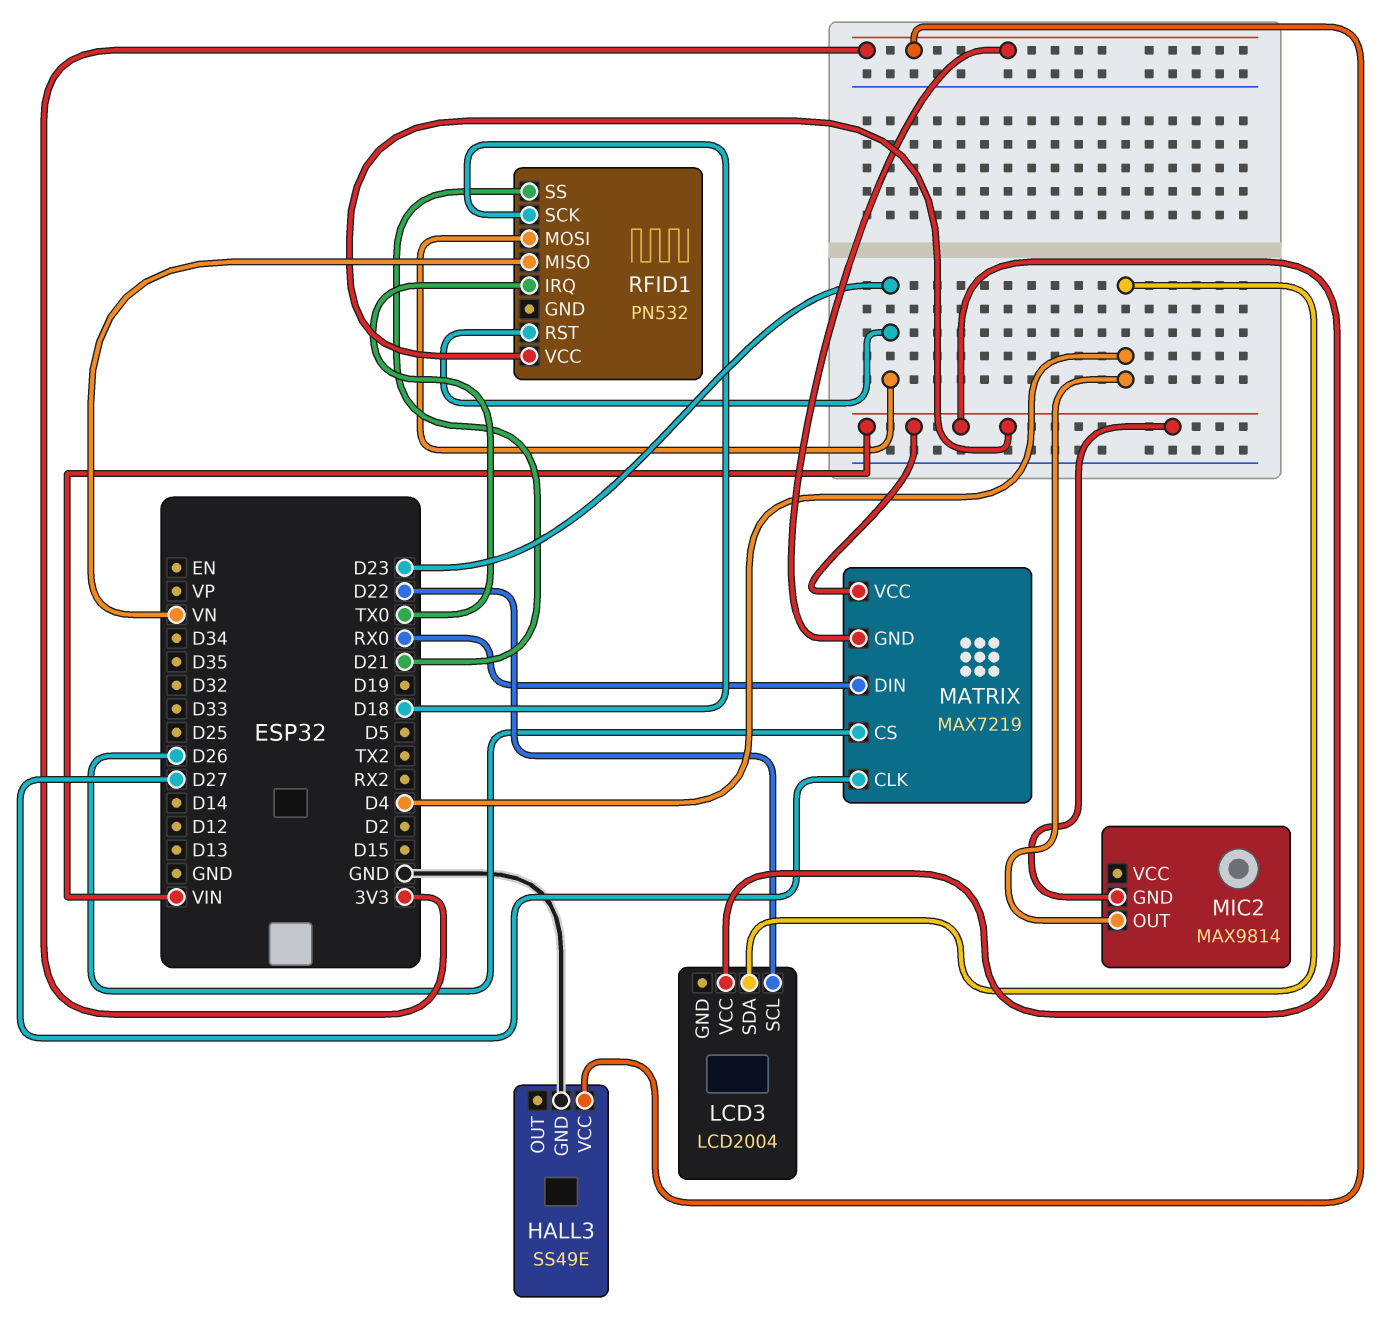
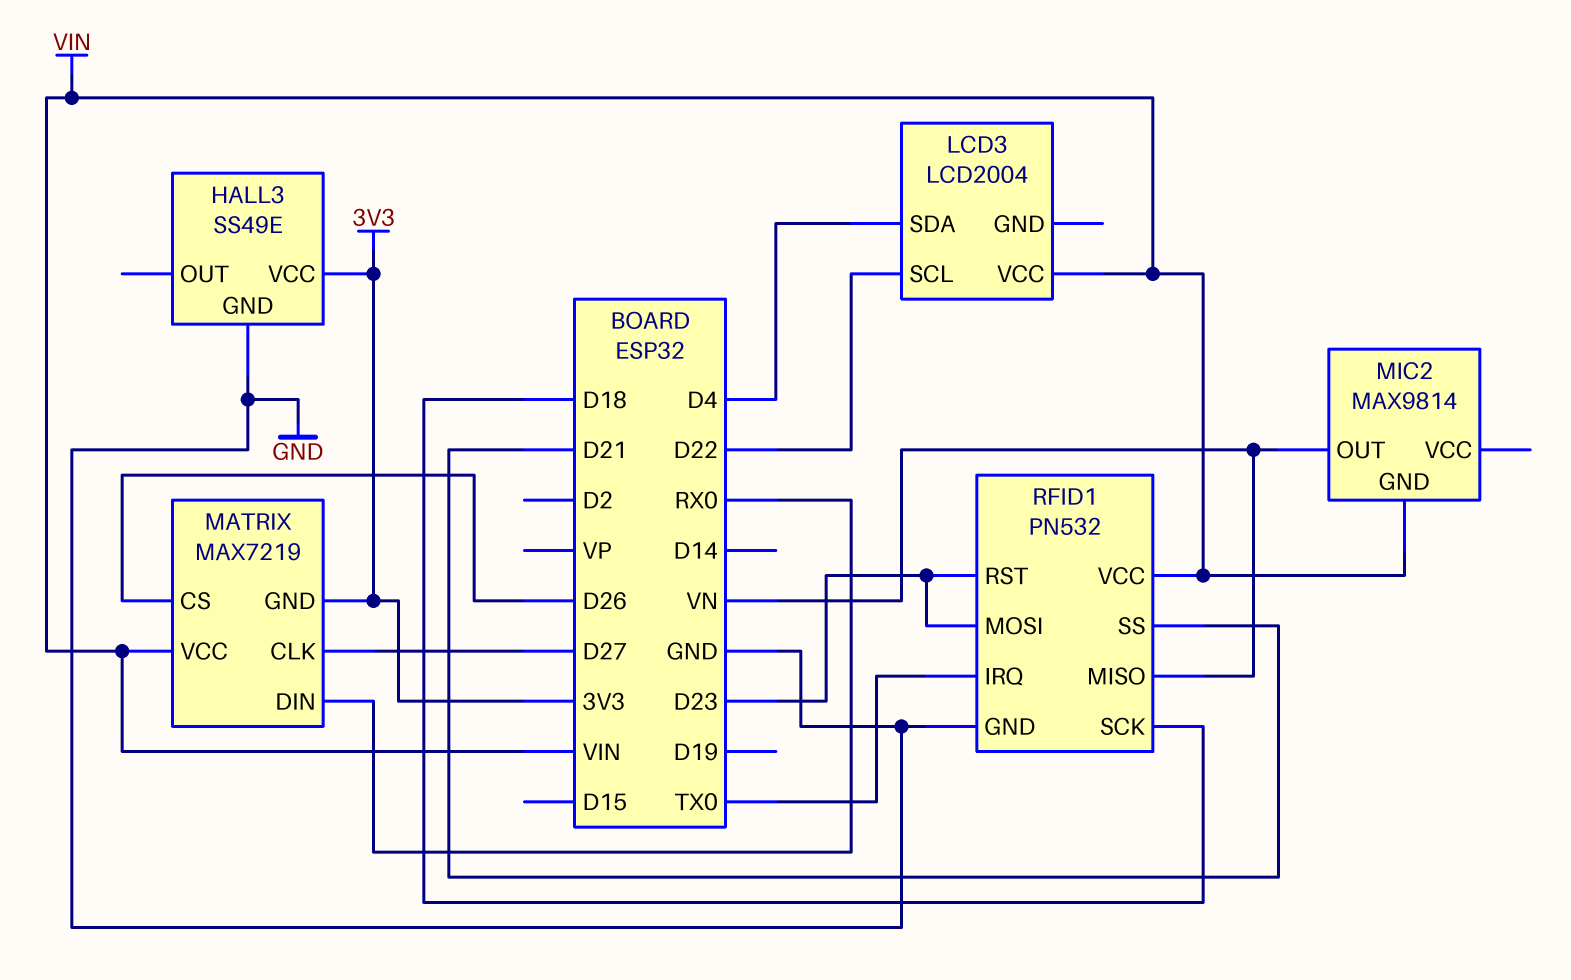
MIC2 pin OUT: D4 -> VN
RFID1 pin GND: none -> GND

